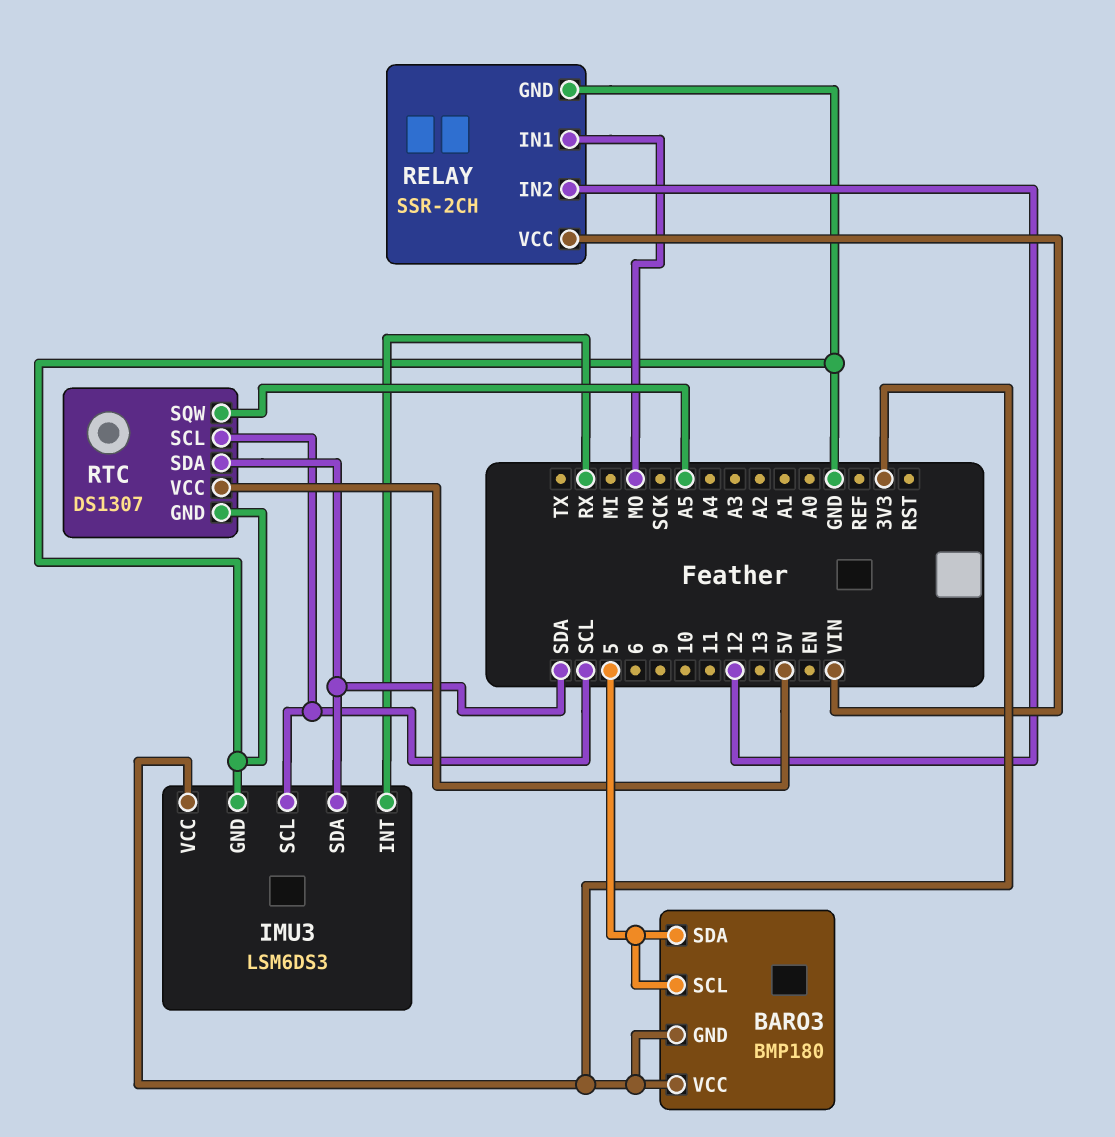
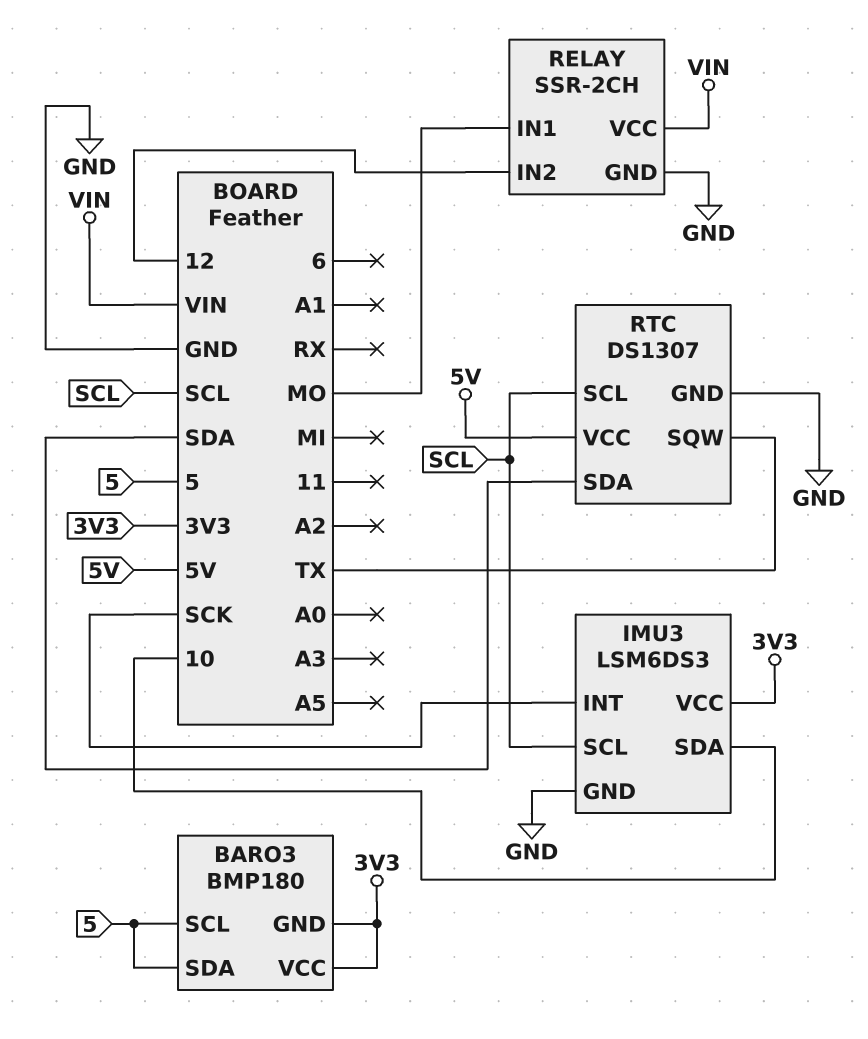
IMU3 pin INT: RX -> SCK
IMU3 pin SDA: SDA -> 10
RTC pin SQW: A5 -> TX

